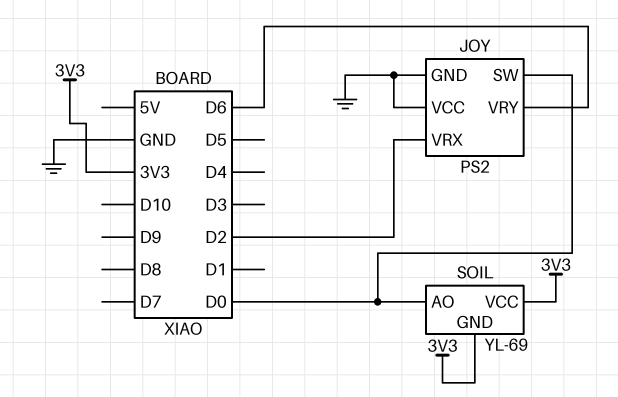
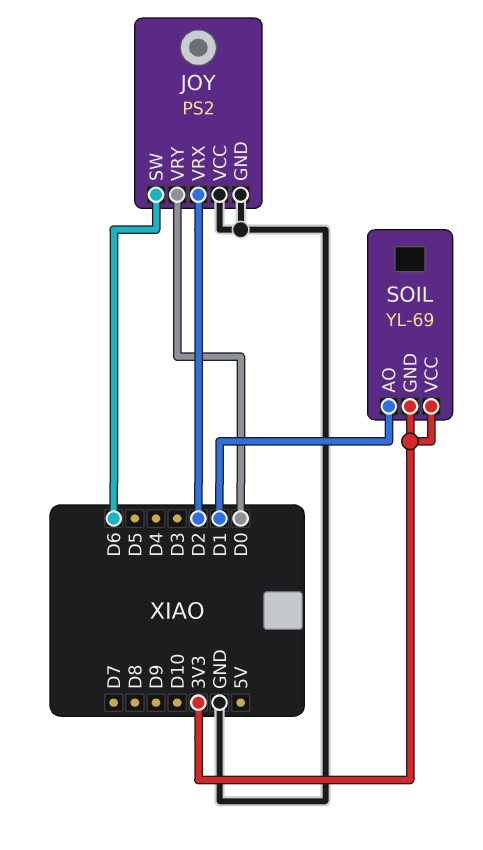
JOY pin SW: D0 -> D6
JOY pin VRY: D6 -> D0
SOIL pin AO: D0 -> D1

